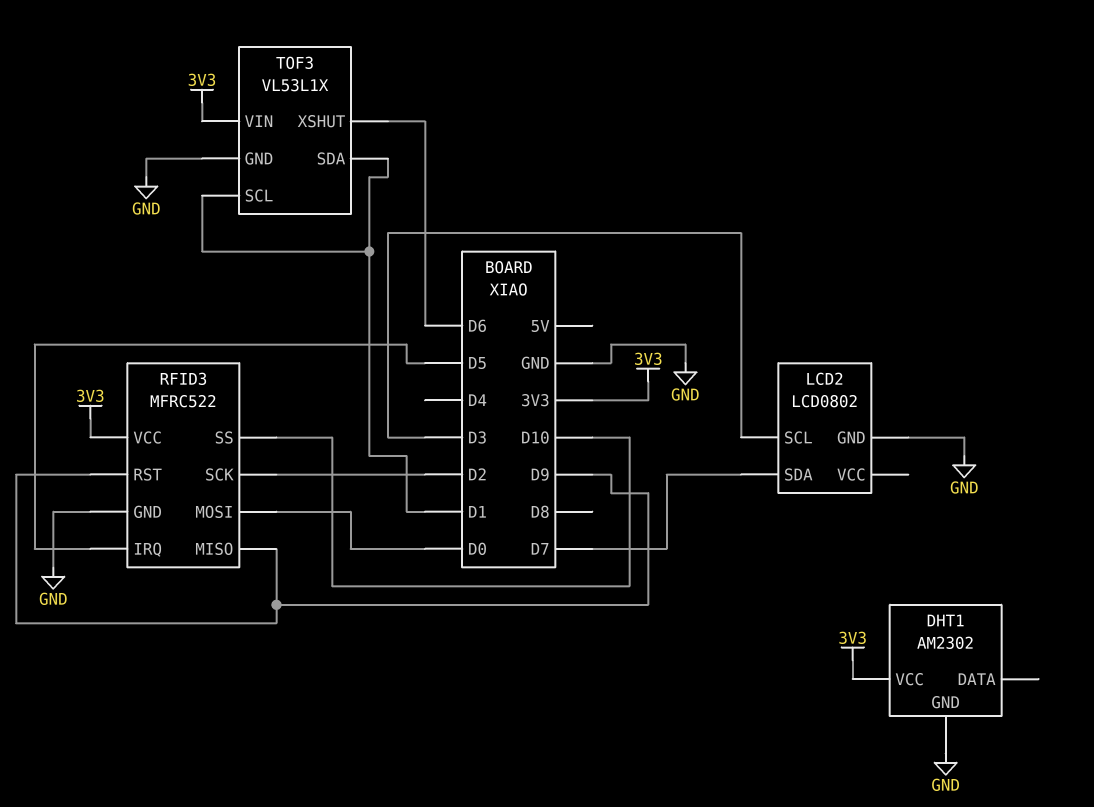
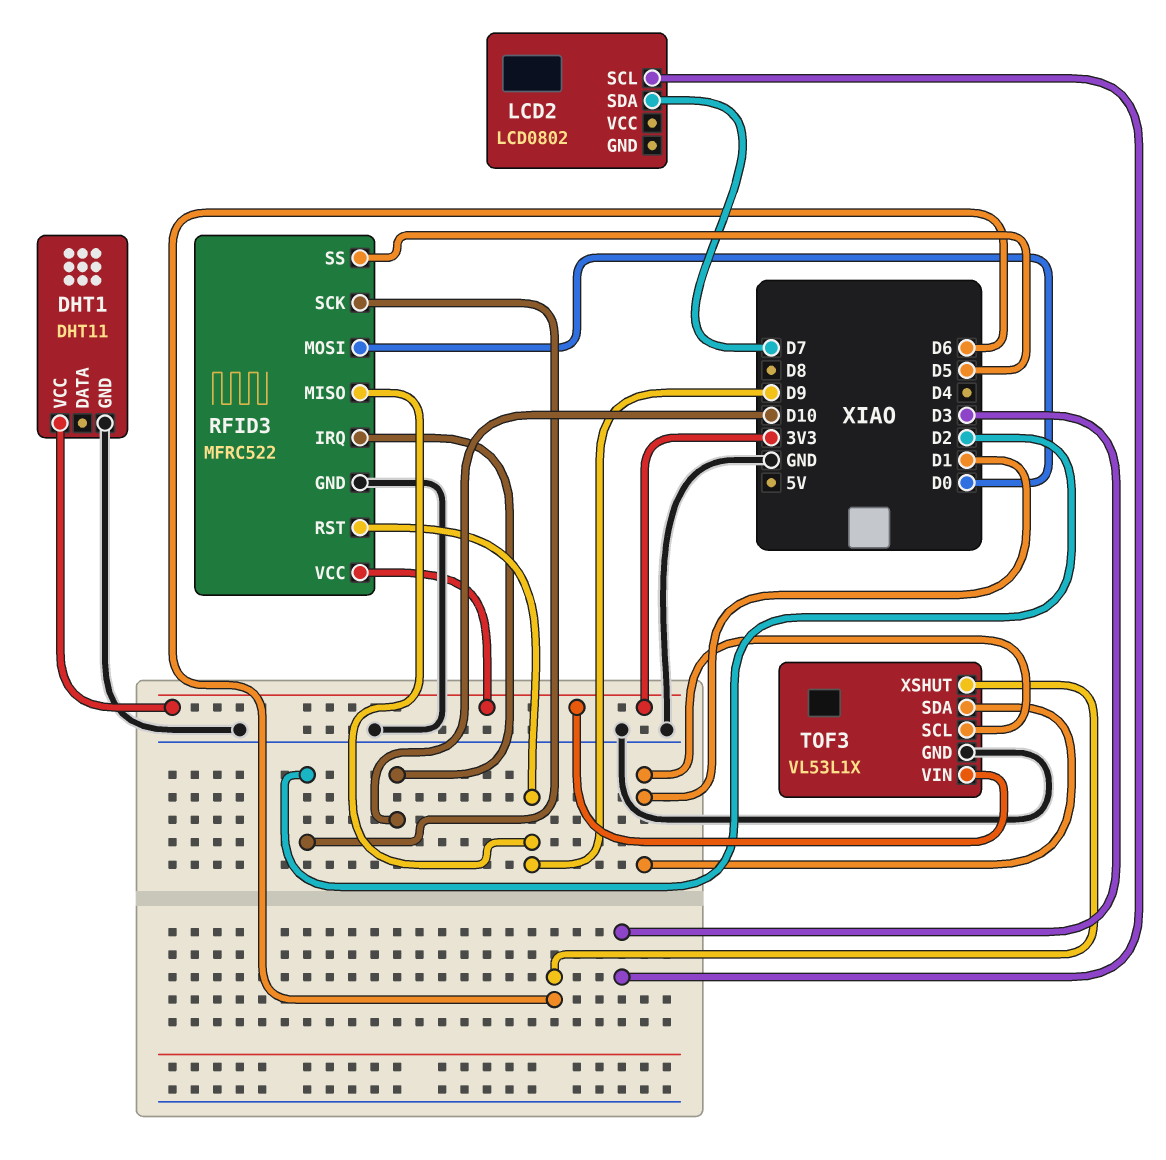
DHT1: AM2302 -> DHT11
LCD2 pin GND: GND -> none
RFID3 pin IRQ: D5 -> D10
RFID3 pin SS: D10 -> D5

